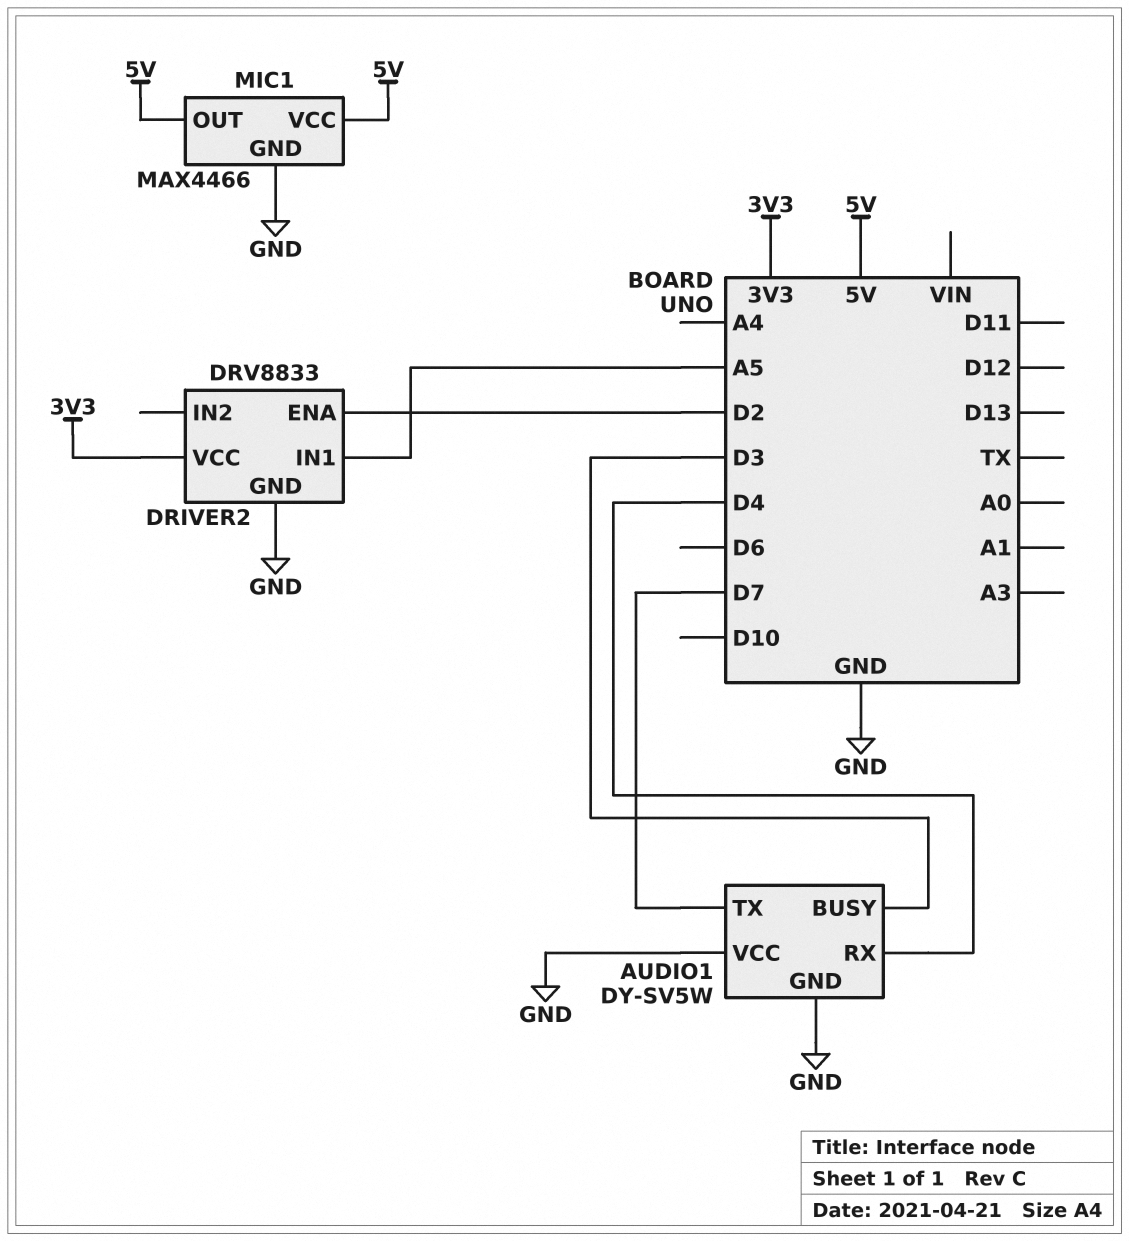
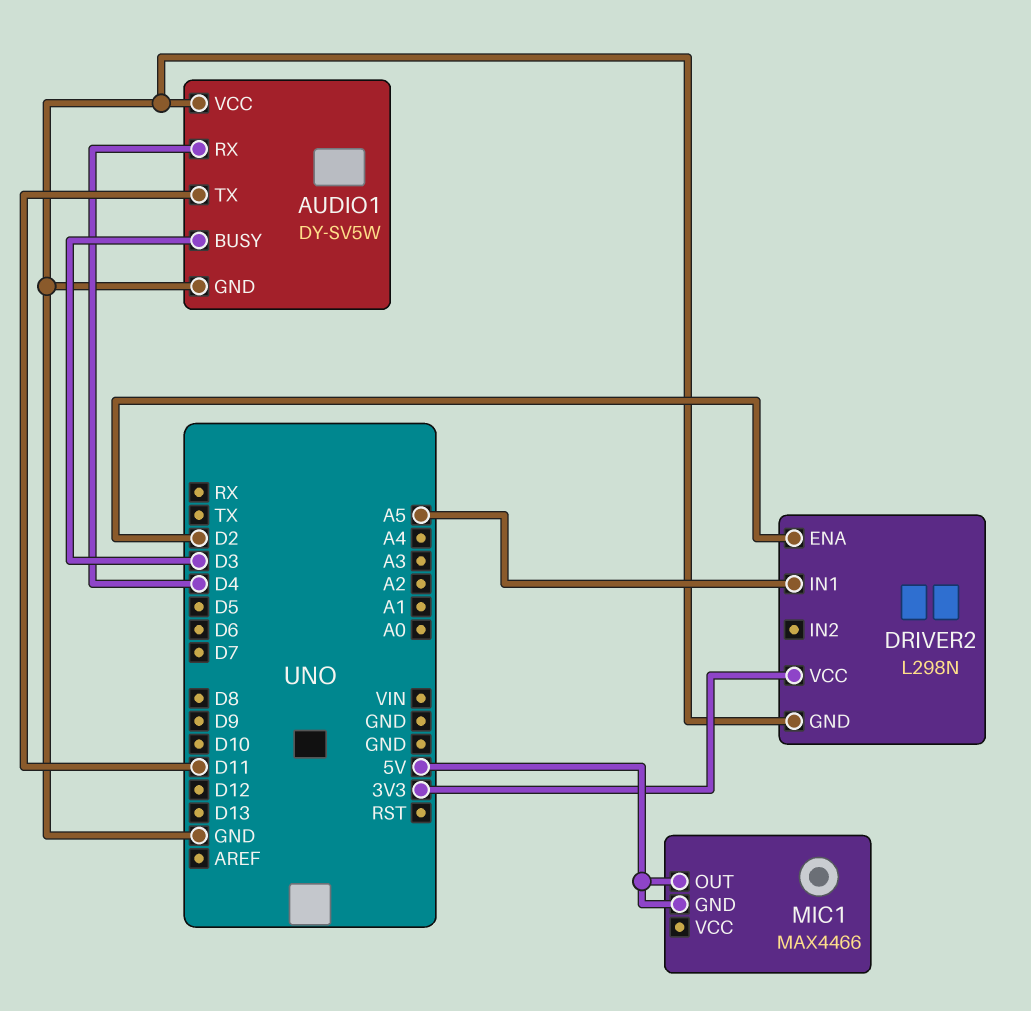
AUDIO1 pin TX: D7 -> D11
DRIVER2: DRV8833 -> L298N
MIC1 pin GND: GND -> 5V
MIC1 pin VCC: 5V -> none

